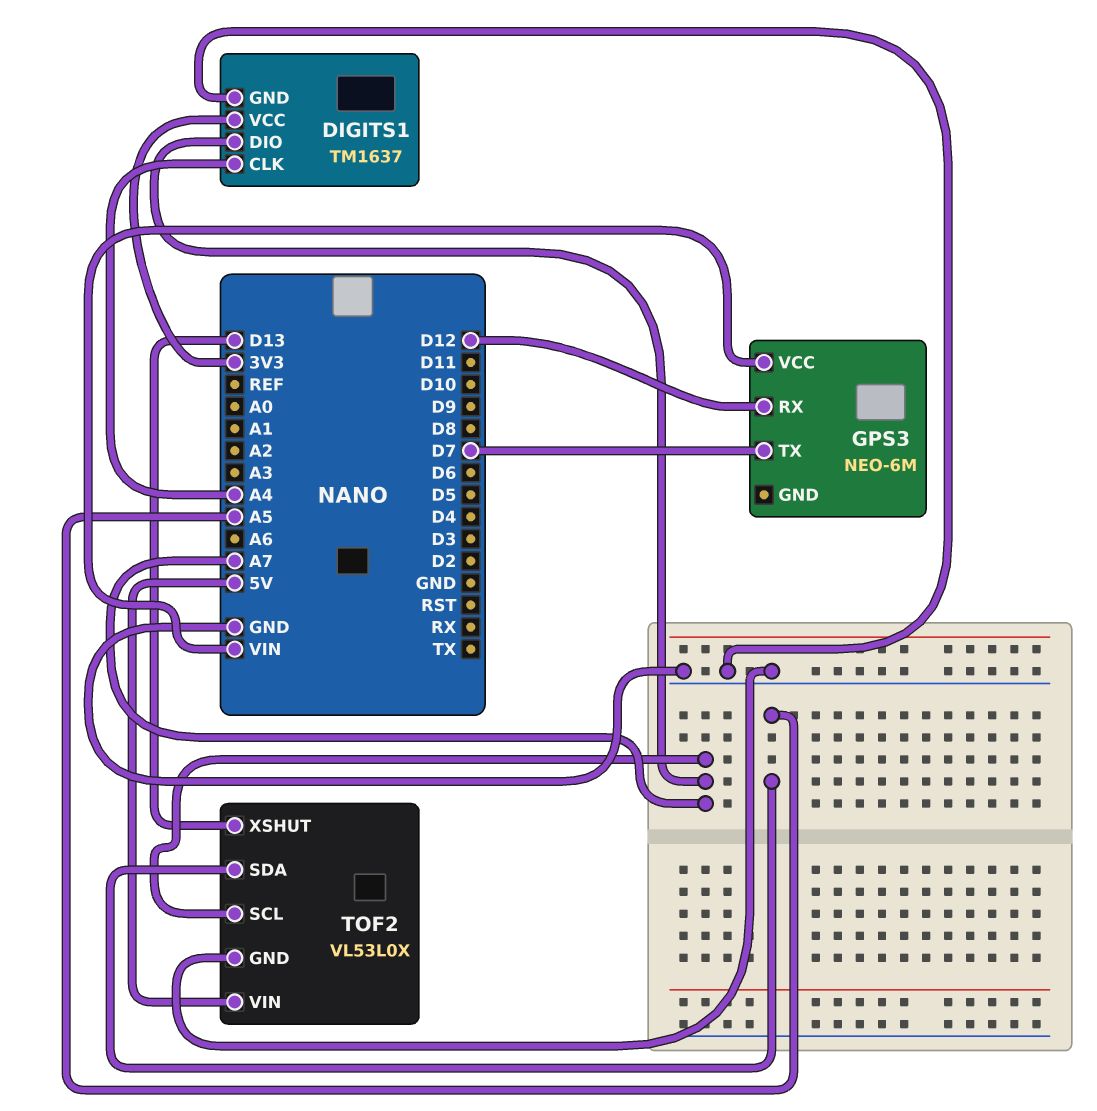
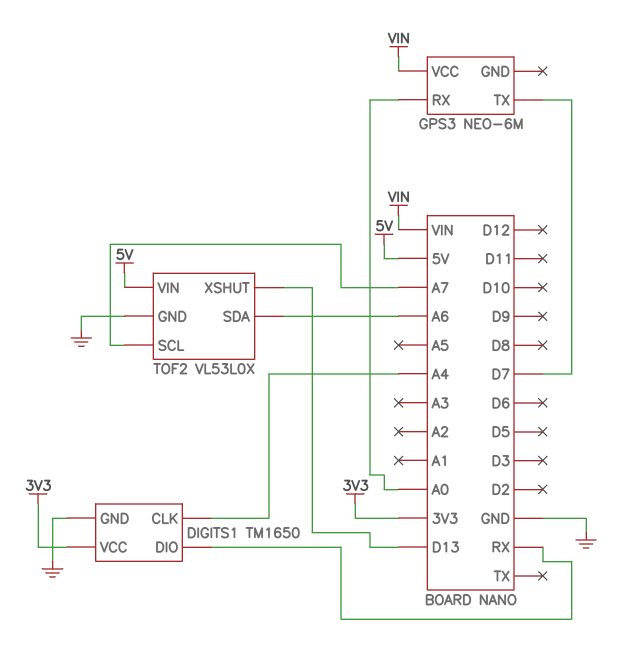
DIGITS1: TM1637 -> TM1650
DIGITS1 pin DIO: A7 -> RX
GPS3 pin RX: D12 -> A0
TOF2 pin SDA: A5 -> A6

